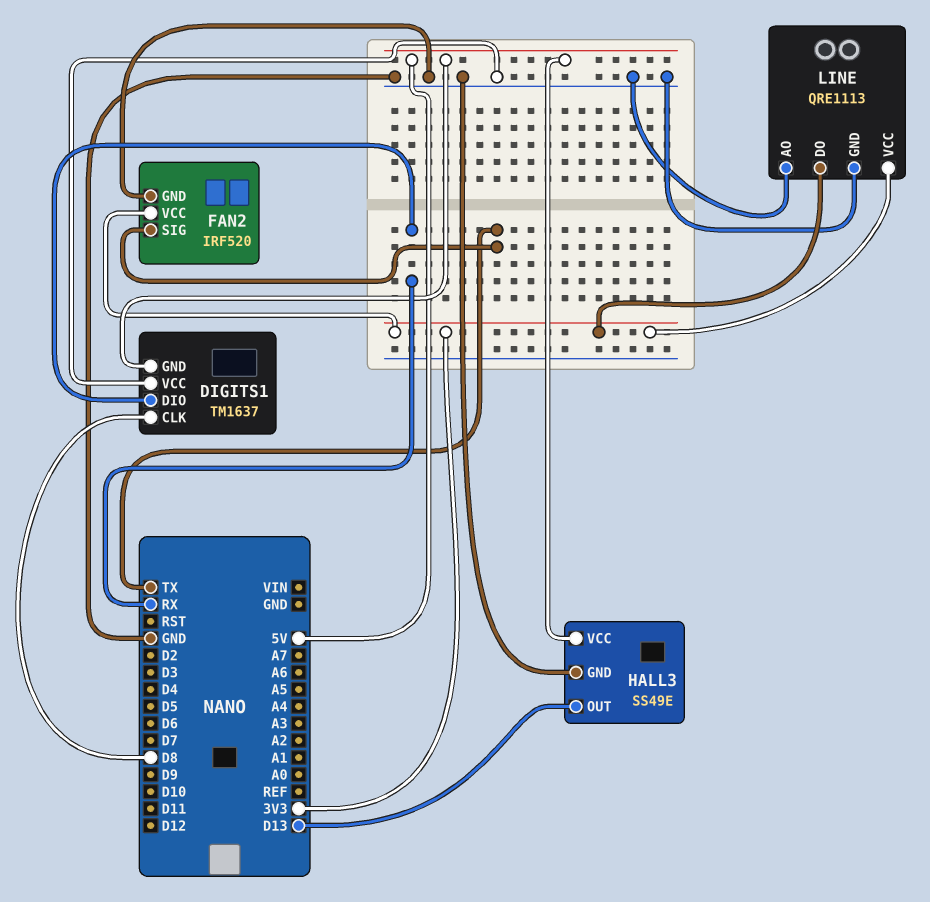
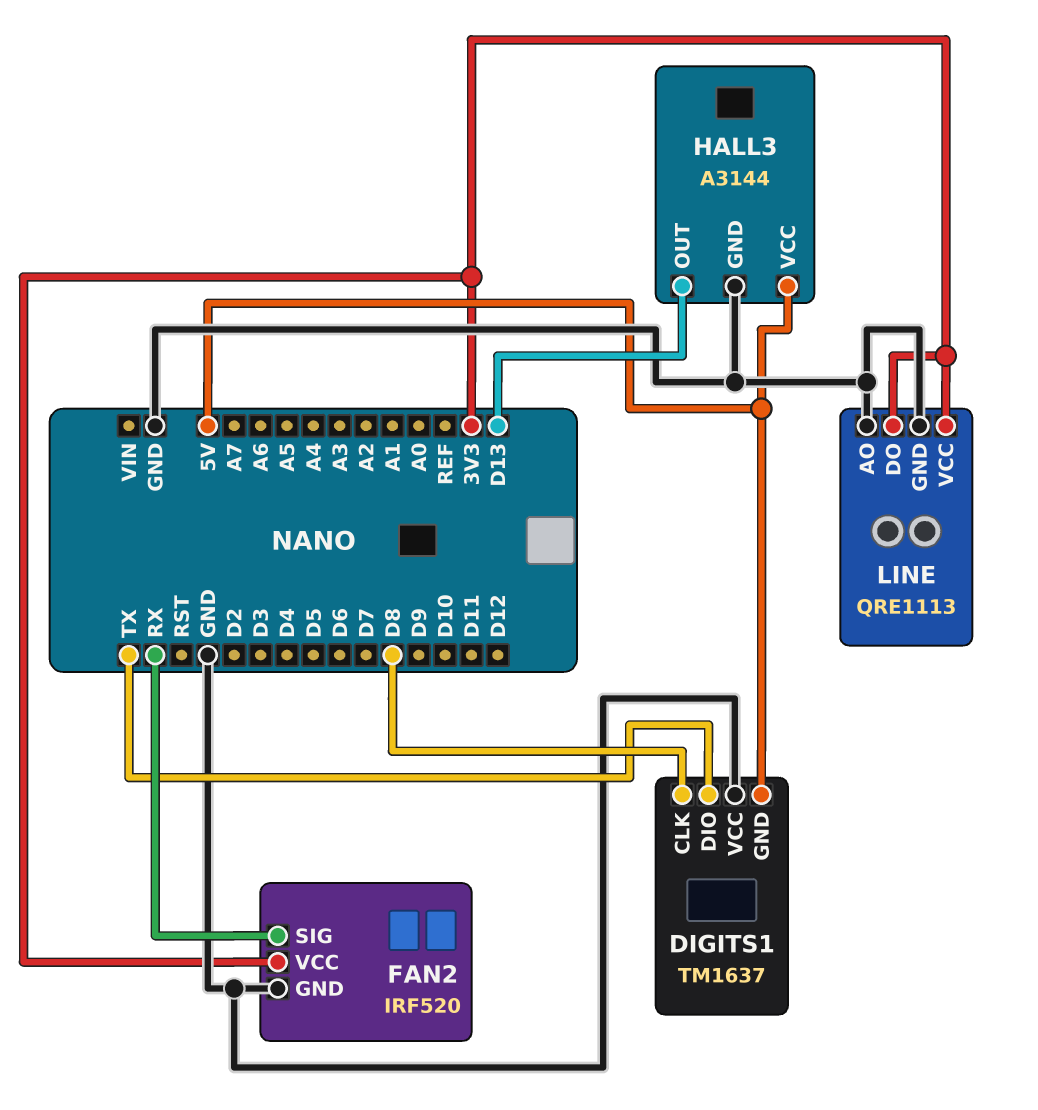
DIGITS1 pin DIO: RX -> TX
FAN2 pin SIG: TX -> RX
HALL3: SS49E -> A3144

